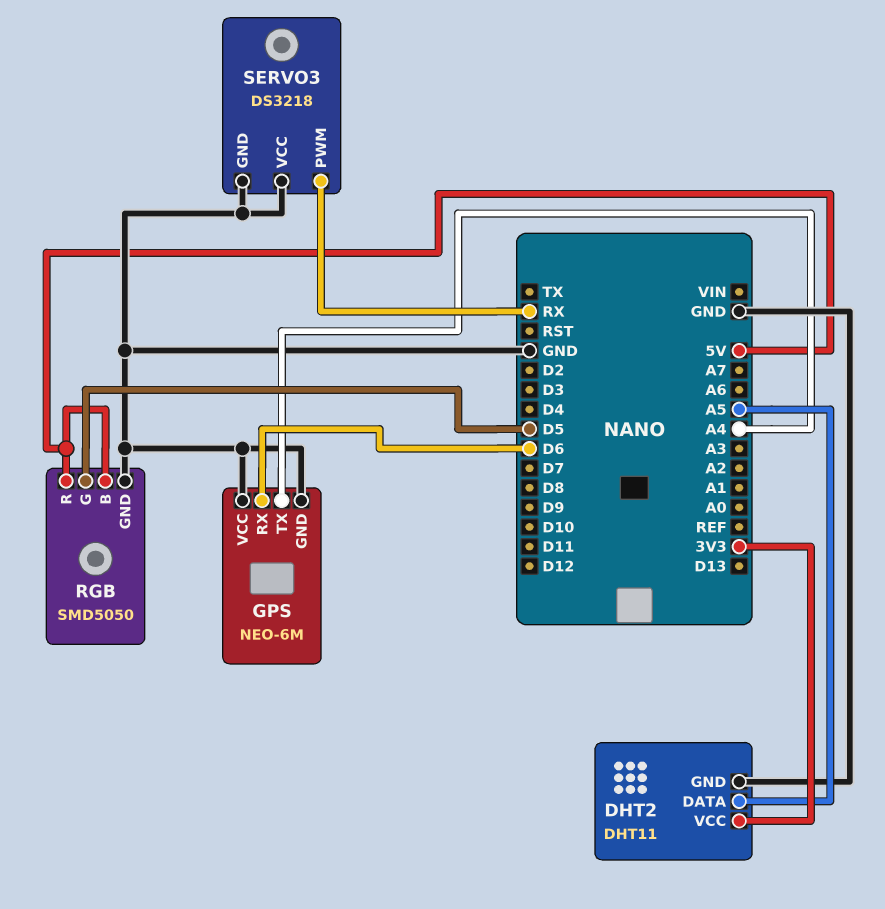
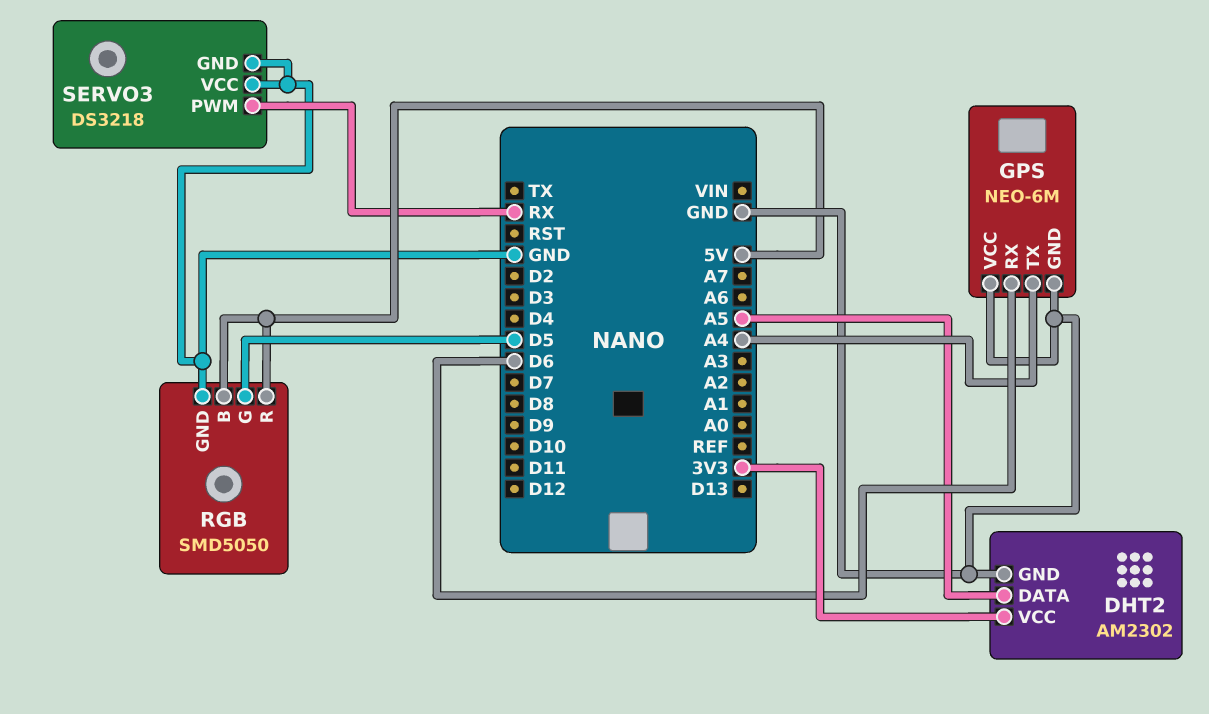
DHT2: DHT11 -> AM2302

